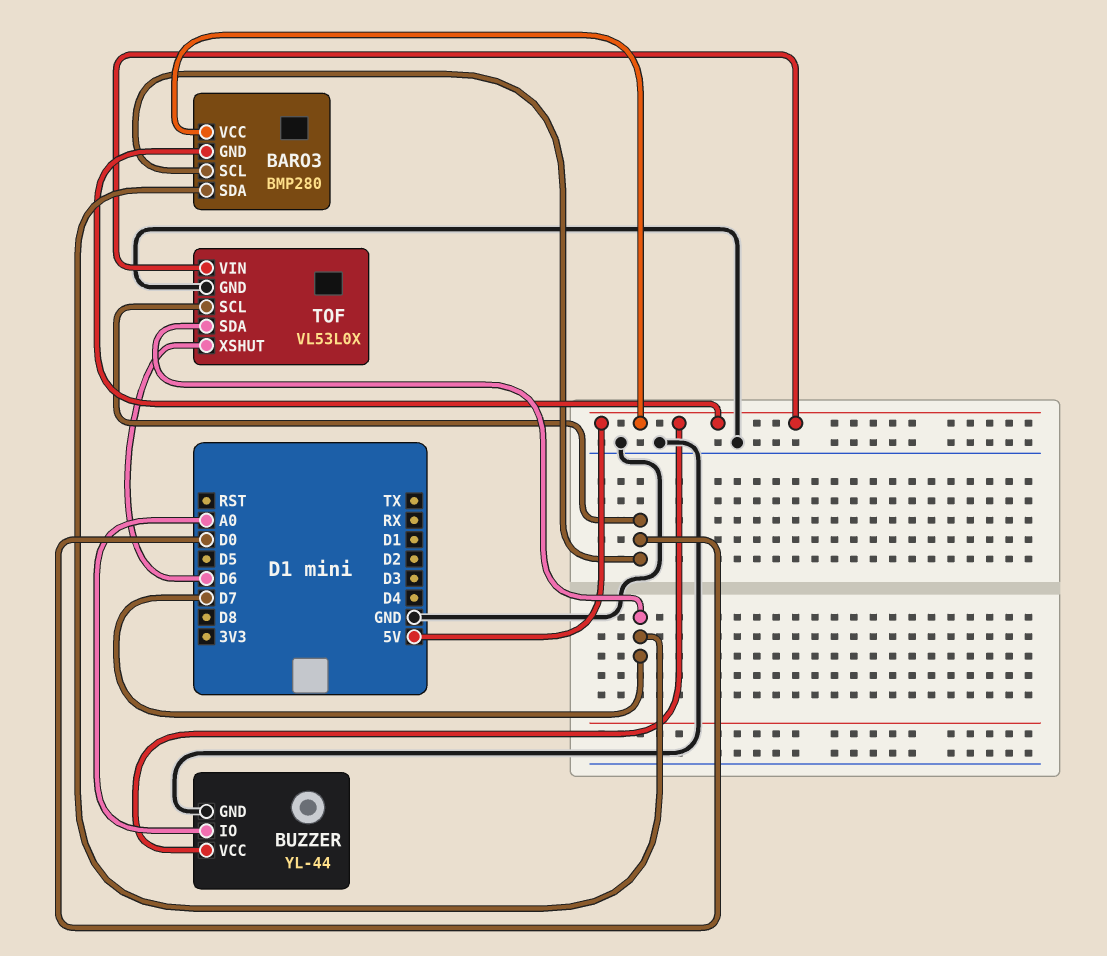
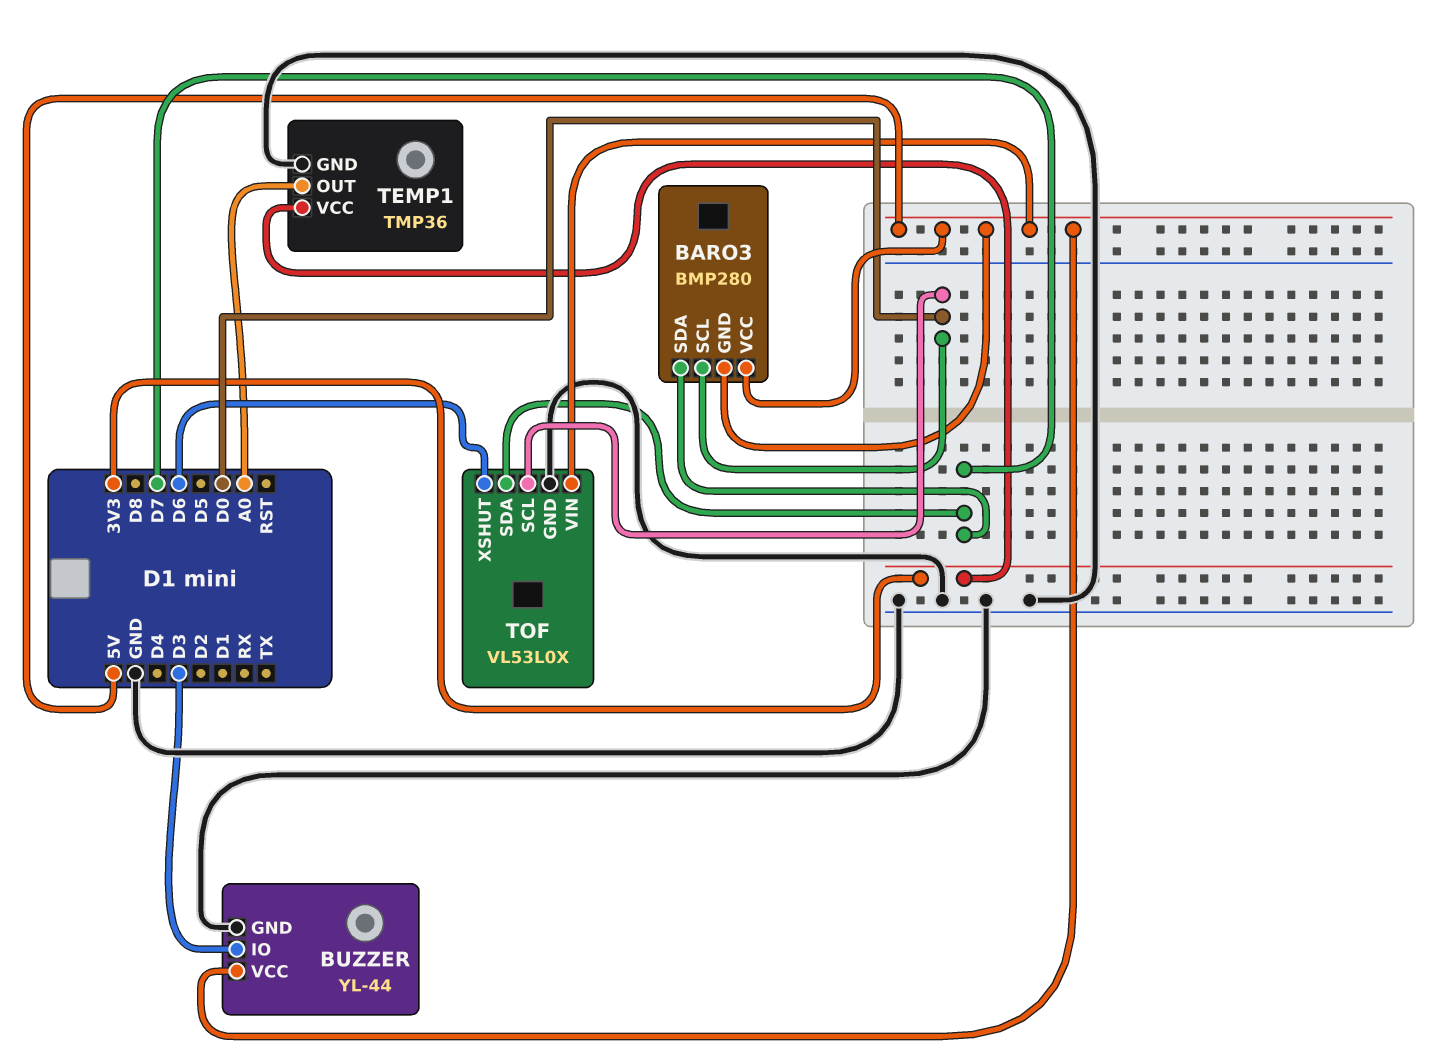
BUZZER pin IO: A0 -> D3
TEMP1: none -> TMP36
TEMP1 pin GND: none -> GND
TEMP1 pin OUT: none -> A0
TEMP1 pin VCC: none -> 3V3

